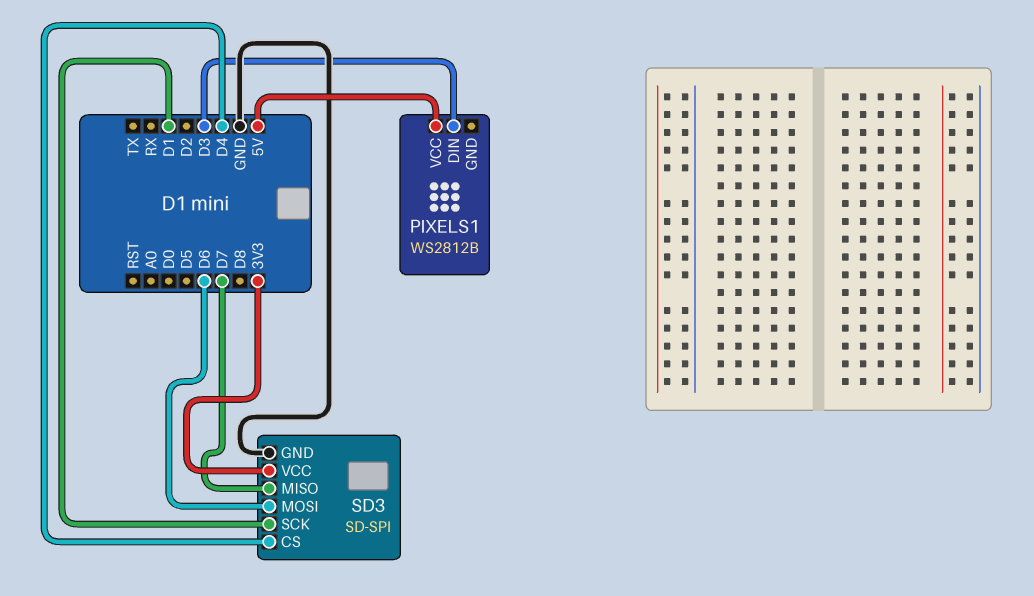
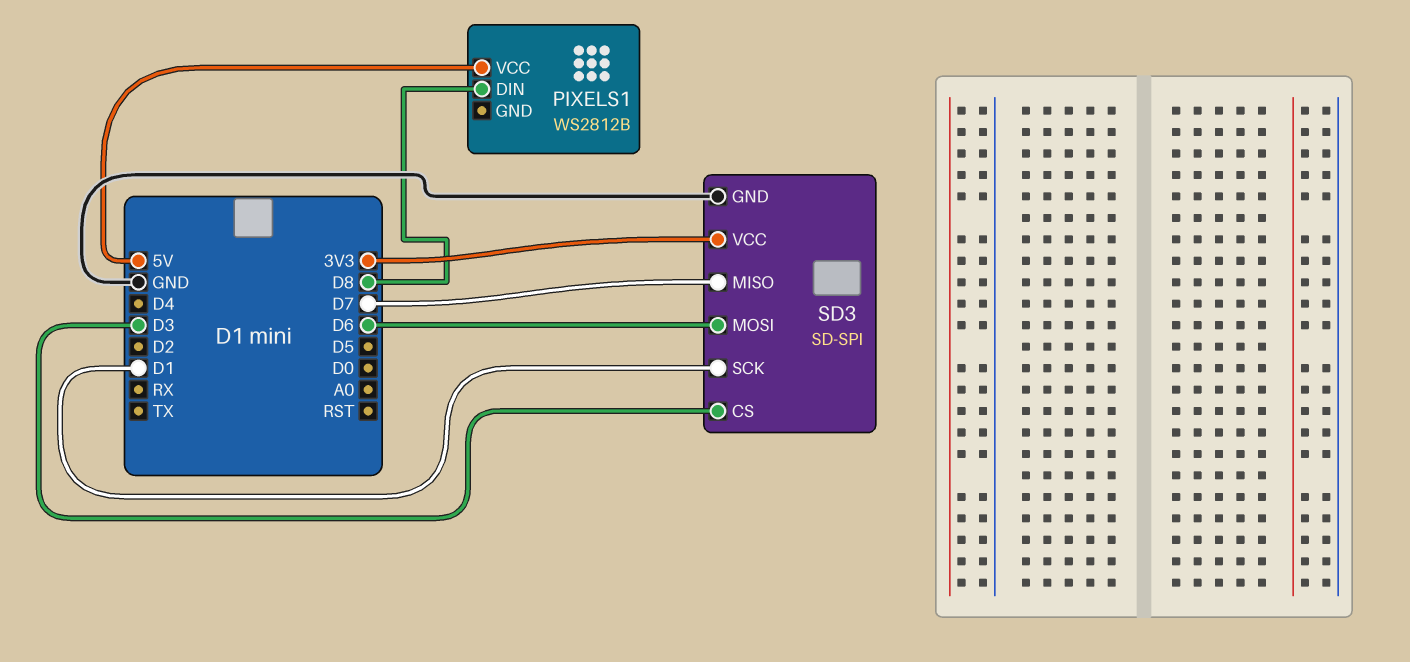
PIXELS1 pin DIN: D3 -> D8
SD3 pin CS: D4 -> D3

